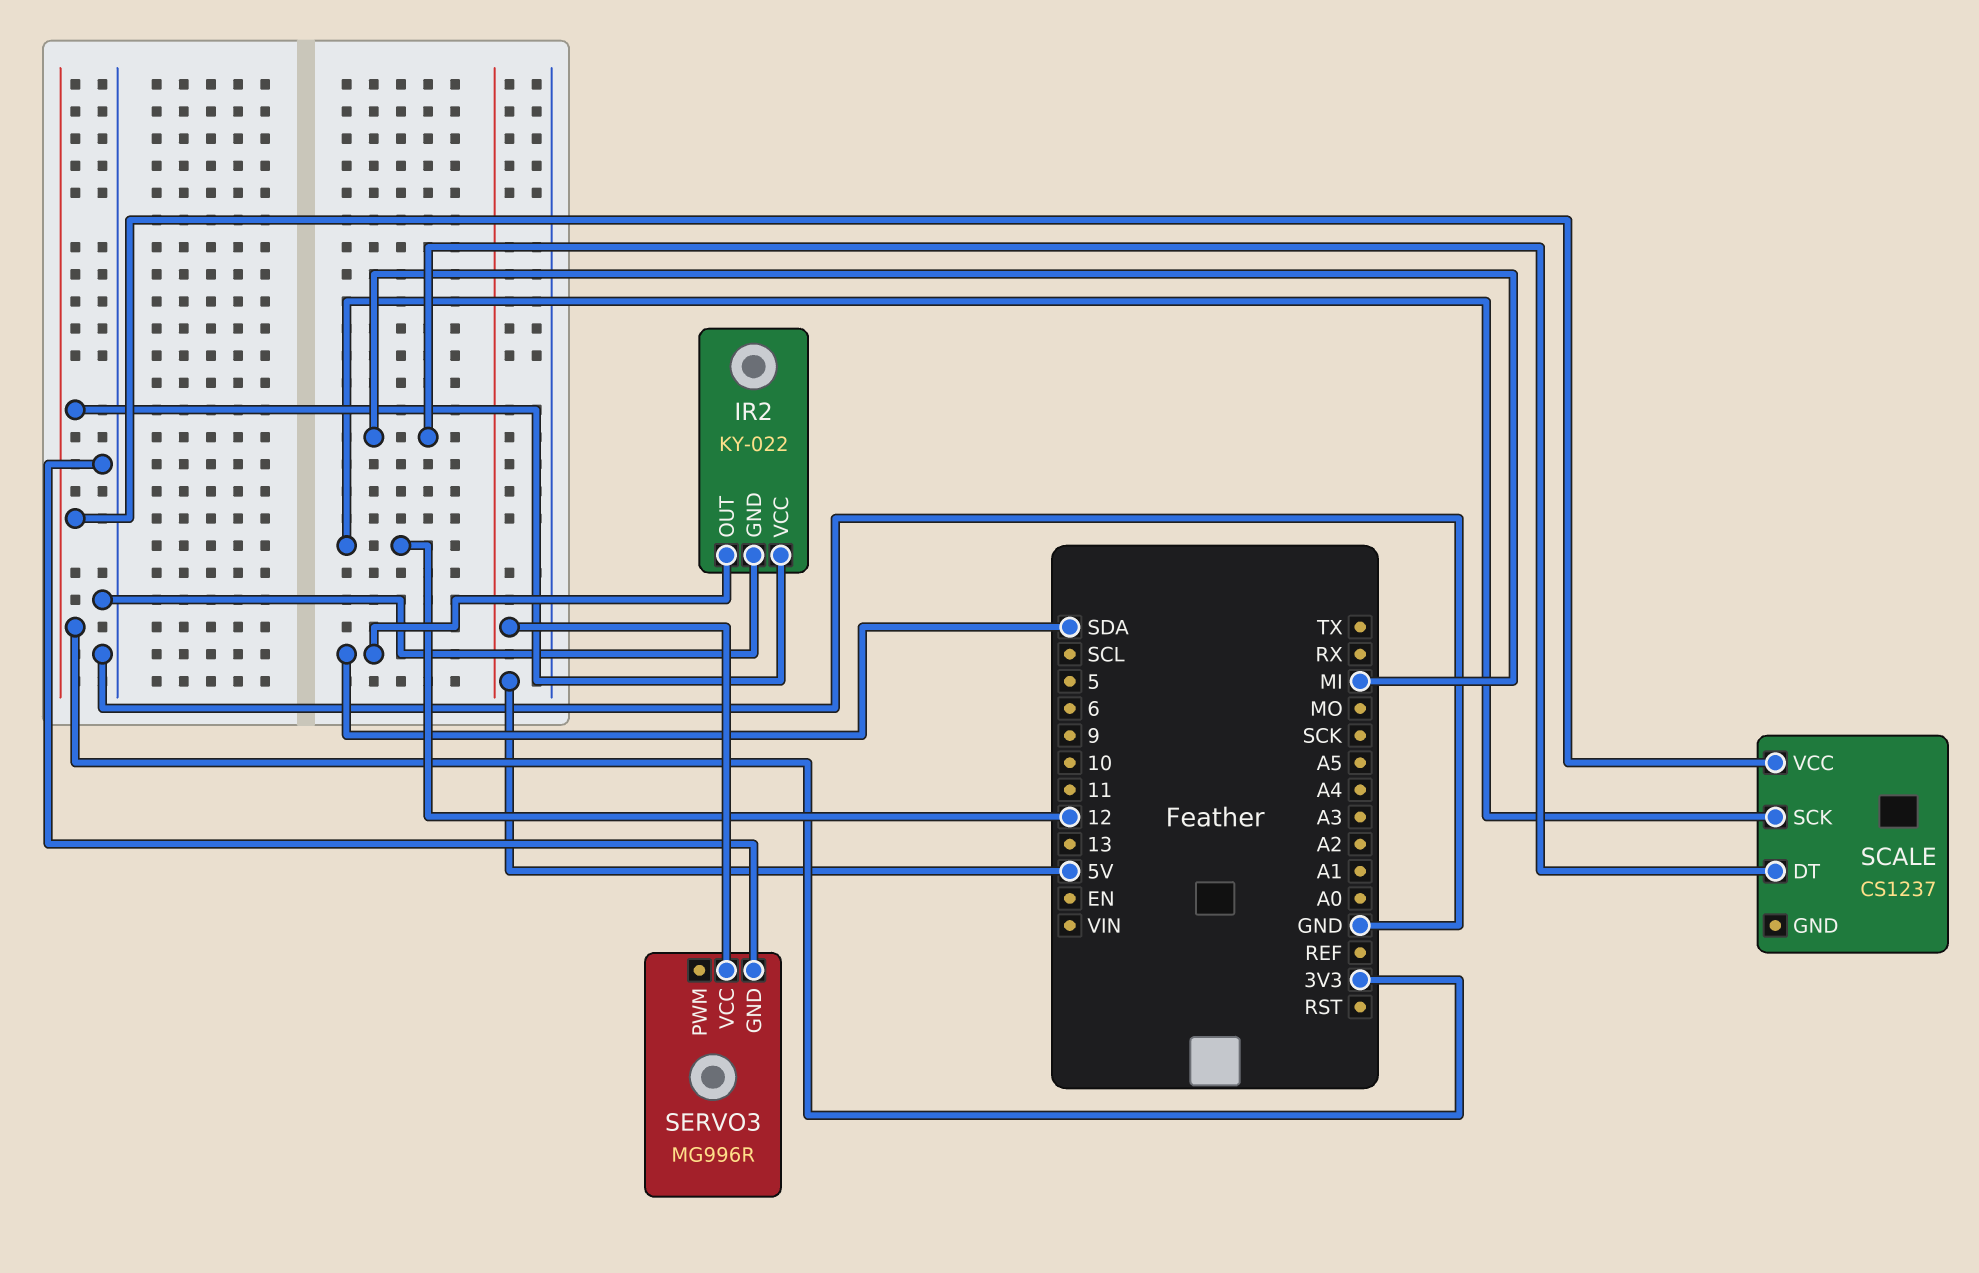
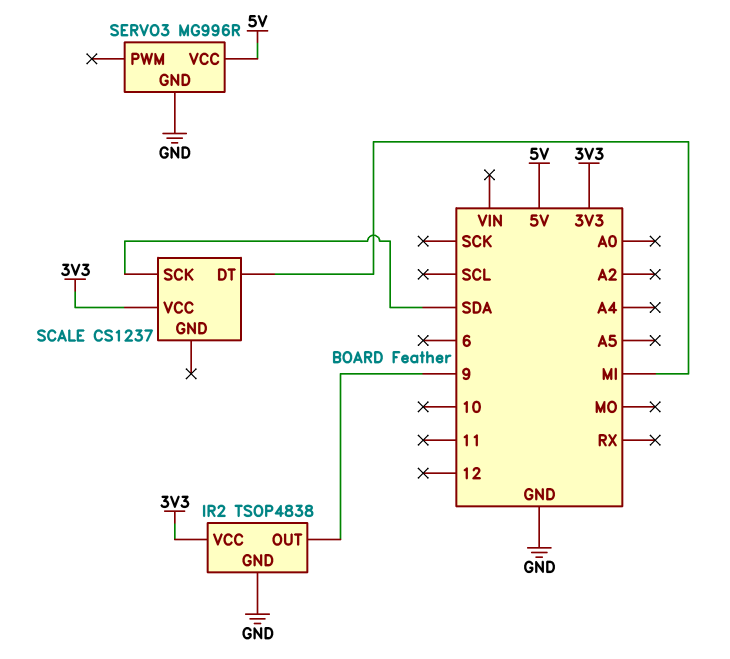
IR2: KY-022 -> TSOP4838
IR2 pin OUT: SDA -> 9
SCALE pin SCK: 12 -> SDA

